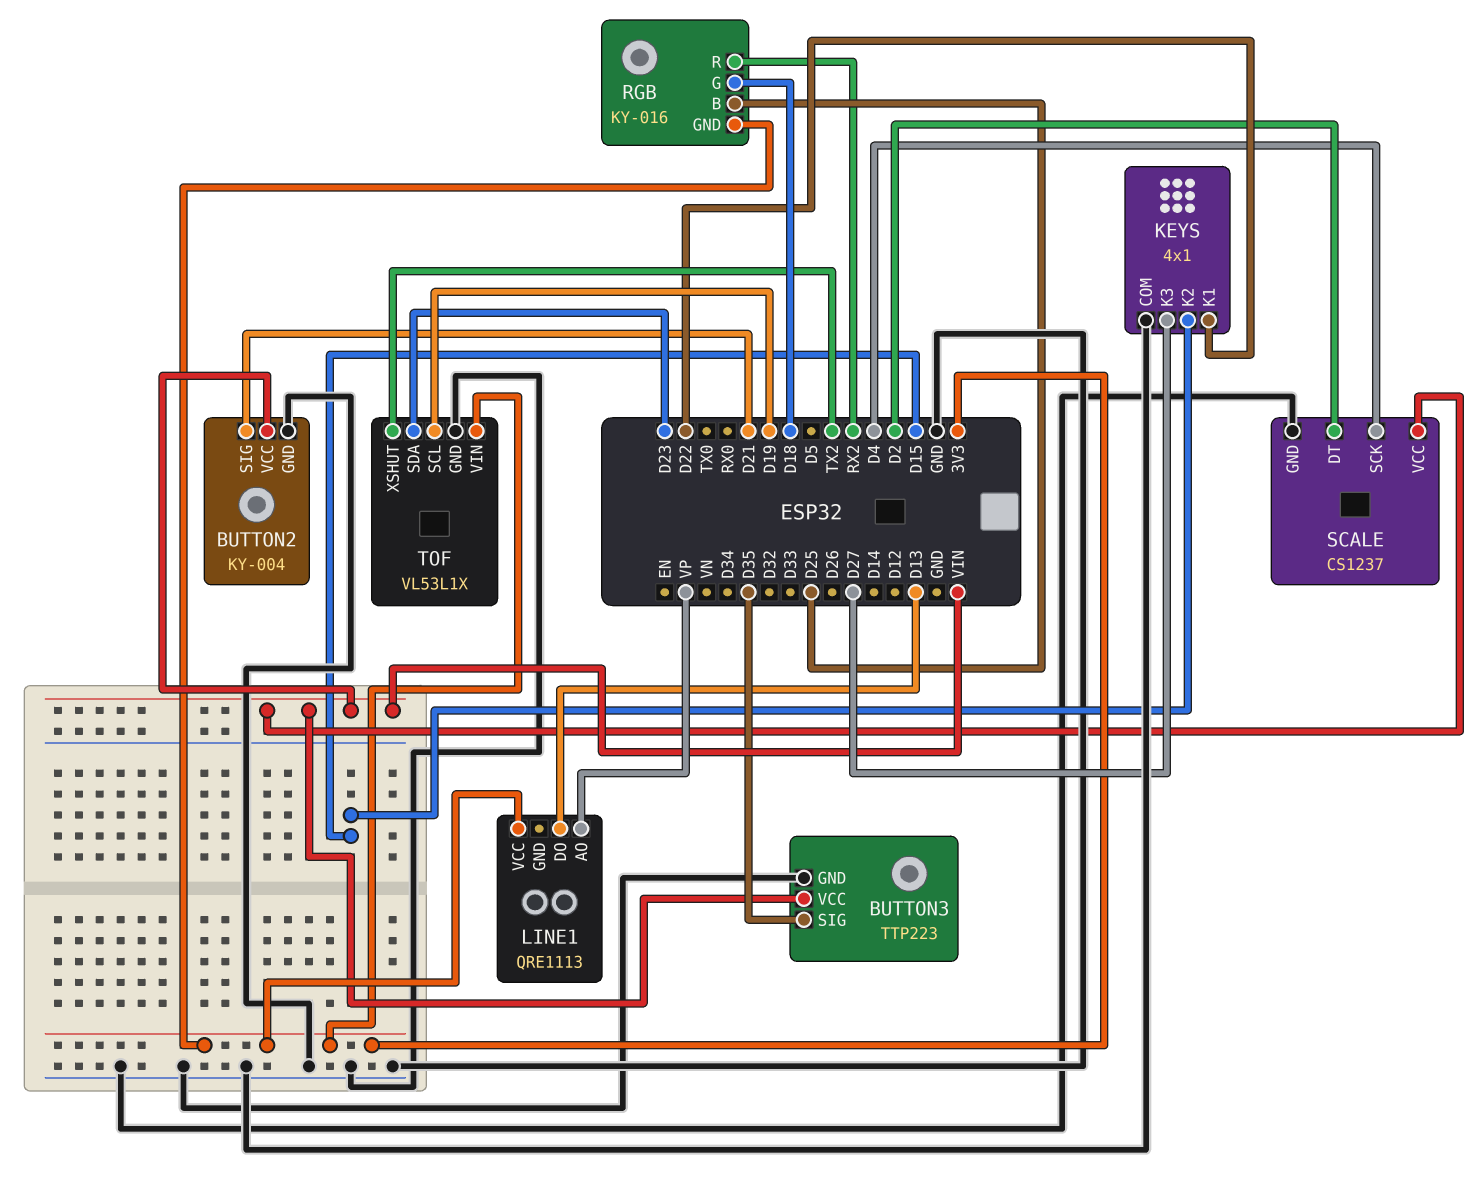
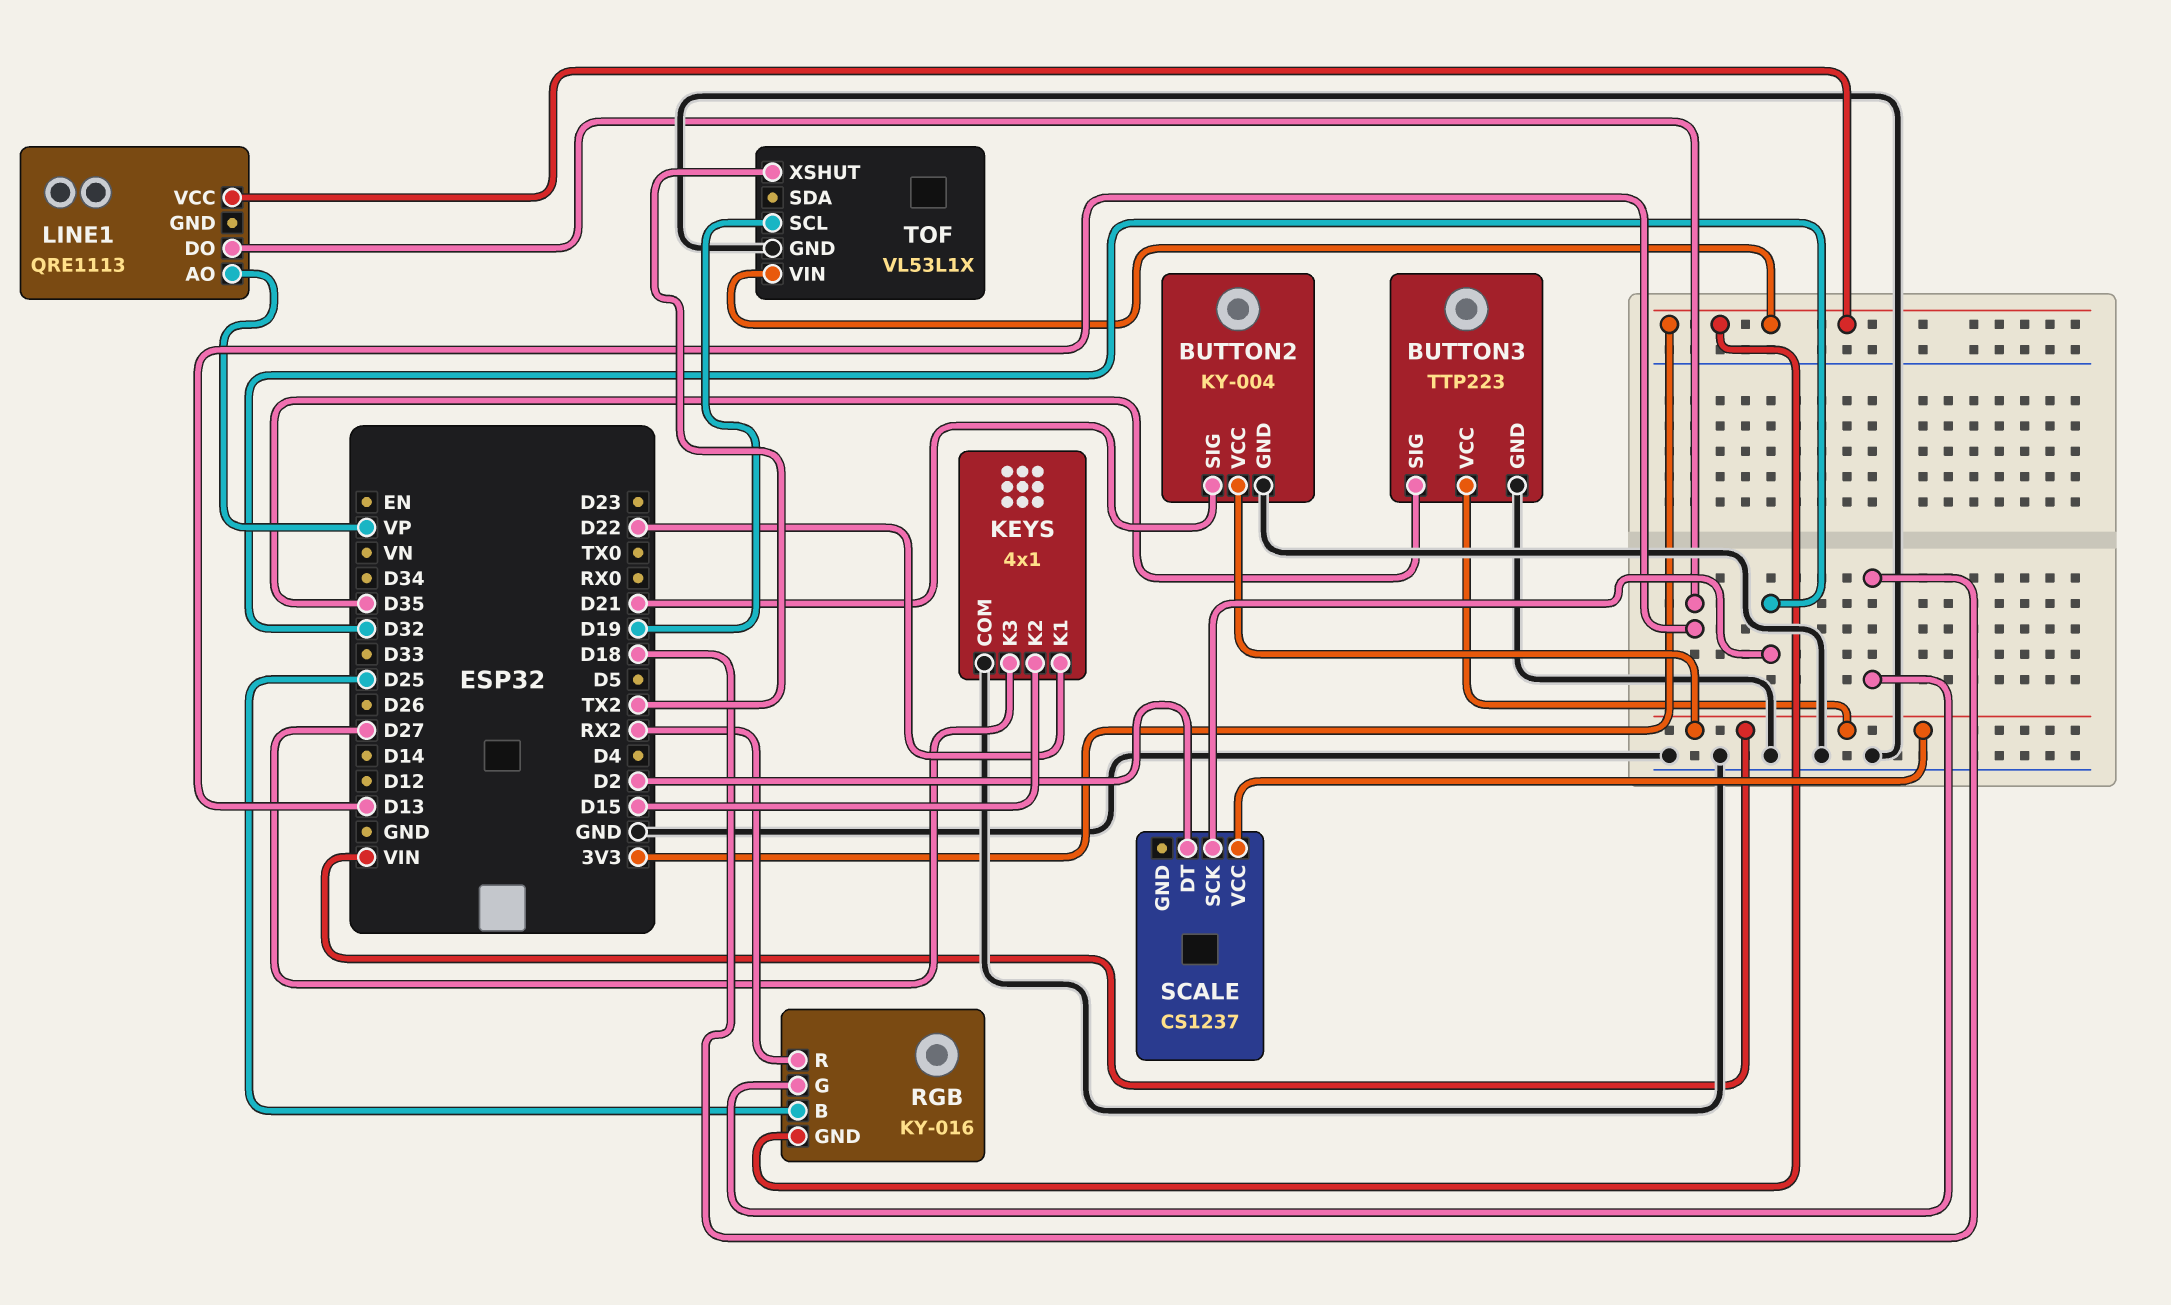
SCALE pin GND: GND -> none
SCALE pin SCK: D4 -> D32
TOF pin SDA: D23 -> none

